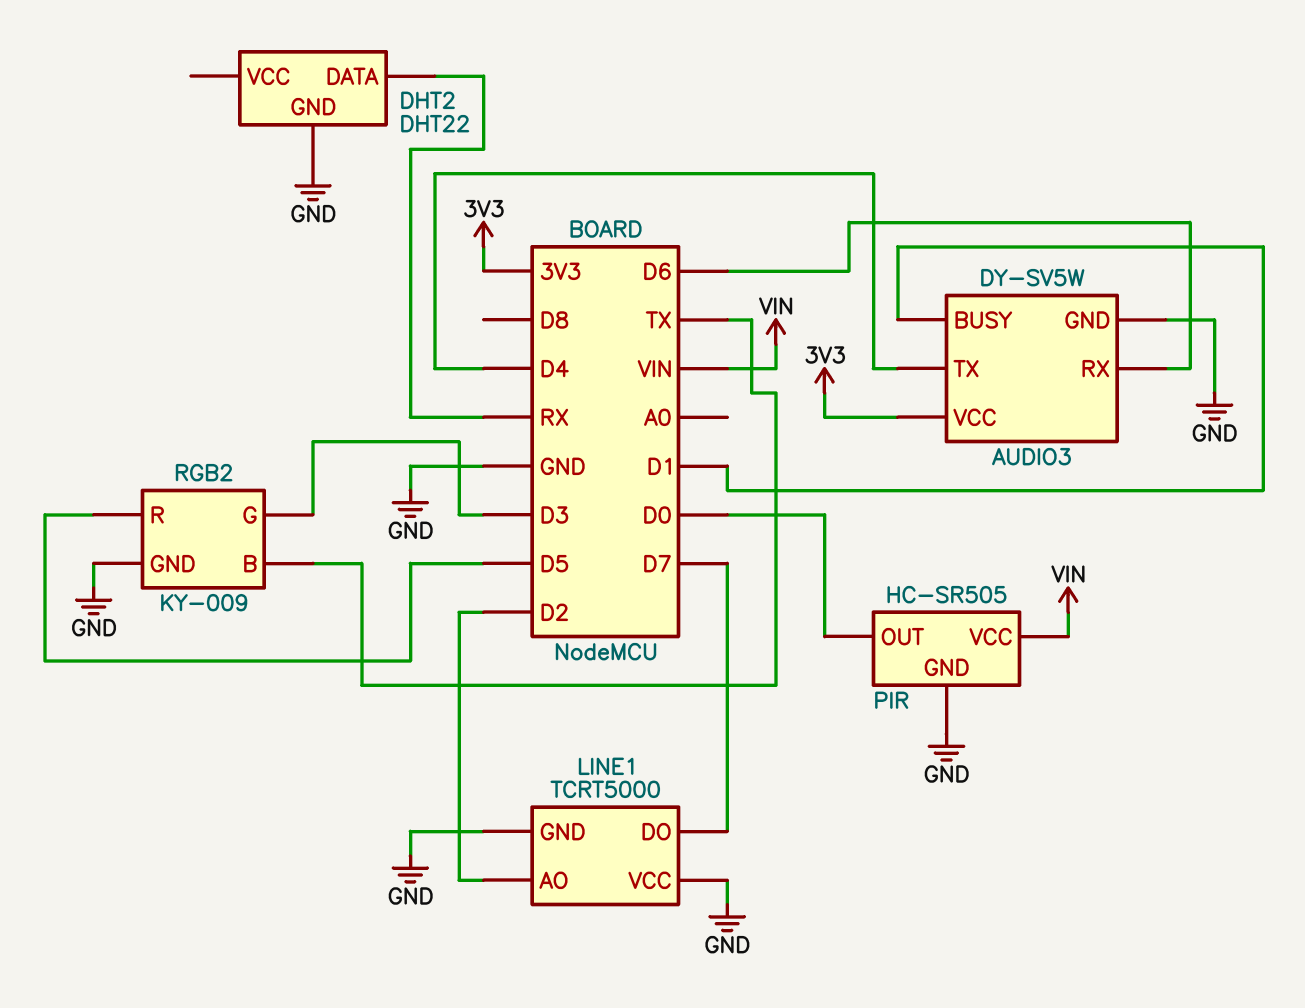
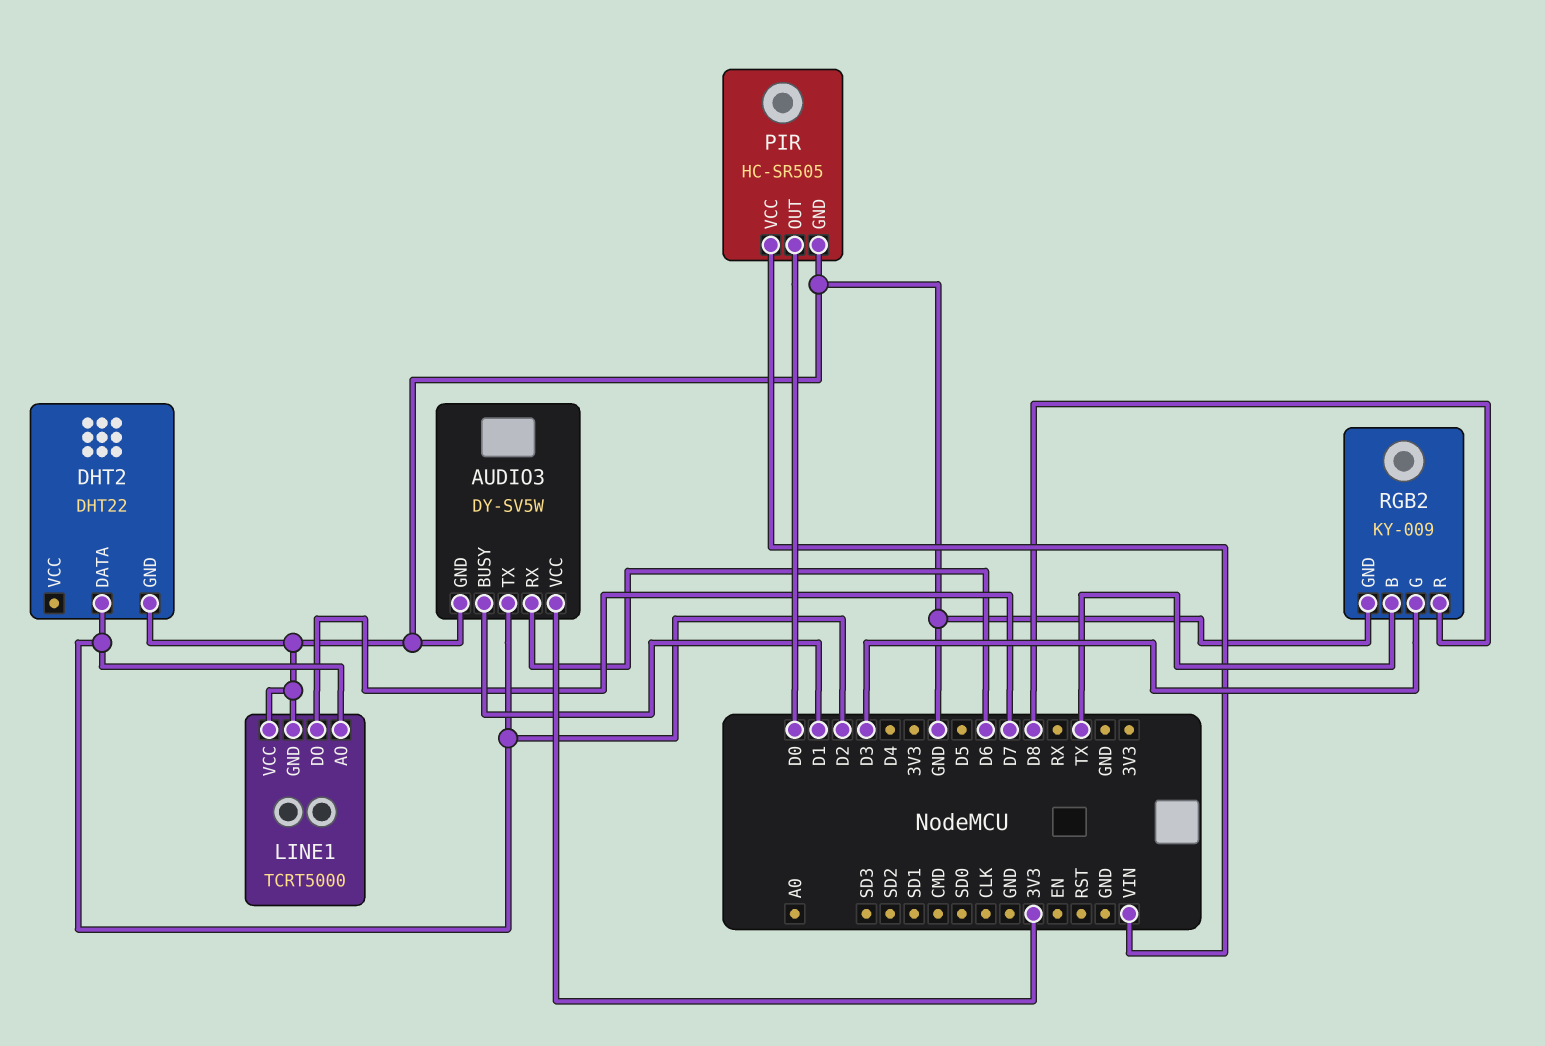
AUDIO3 pin TX: D4 -> D2
DHT2 pin DATA: RX -> D2
RGB2 pin R: D5 -> D8

